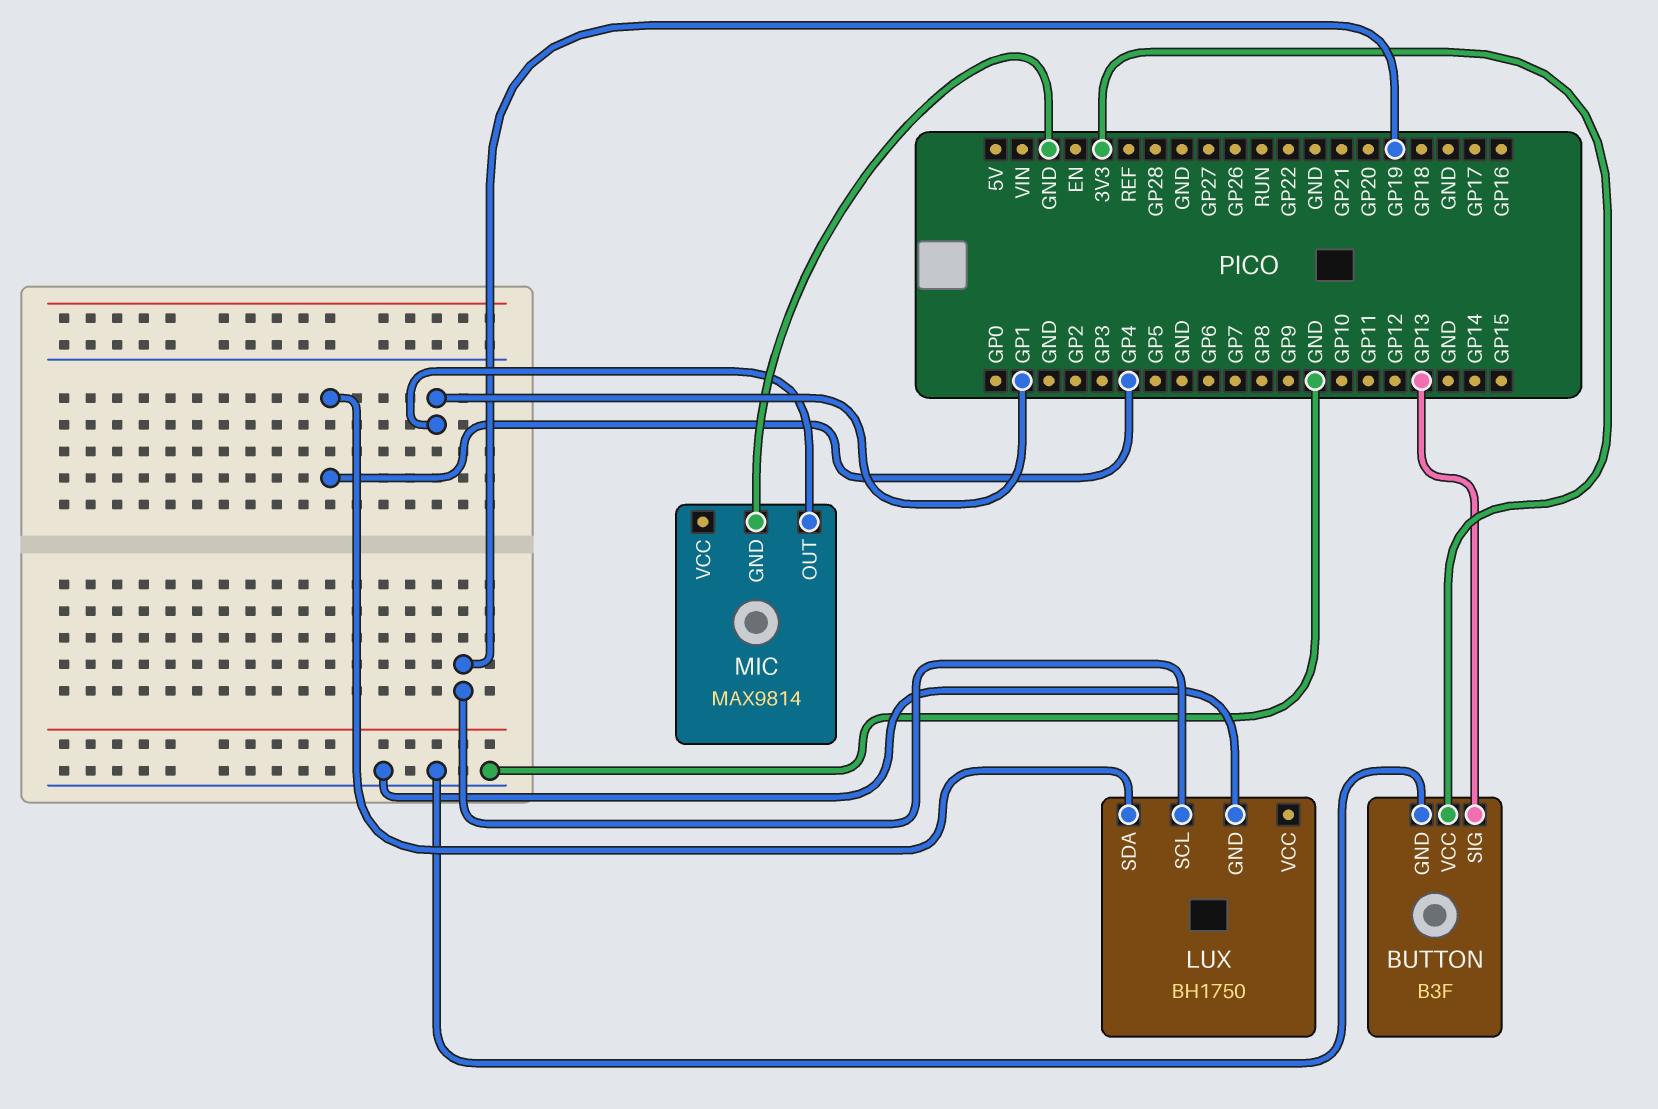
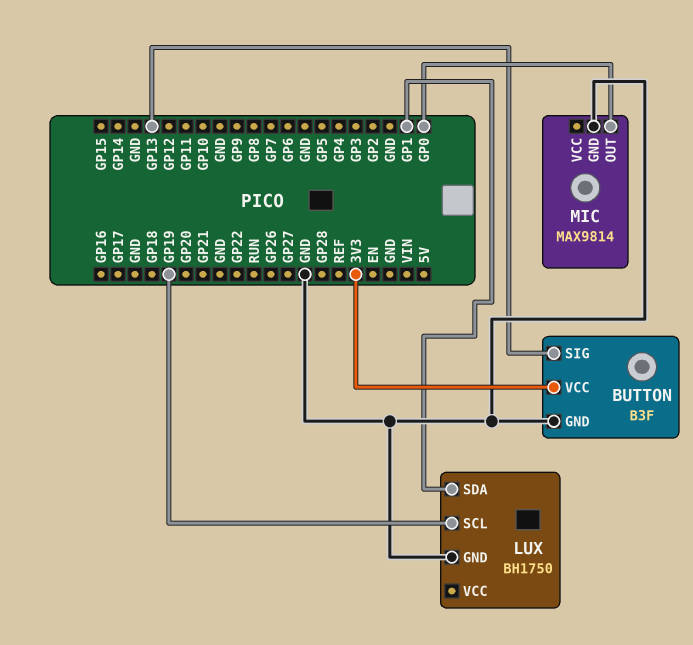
LUX pin SDA: GP4 -> GP1
MIC pin OUT: GP1 -> GP0

